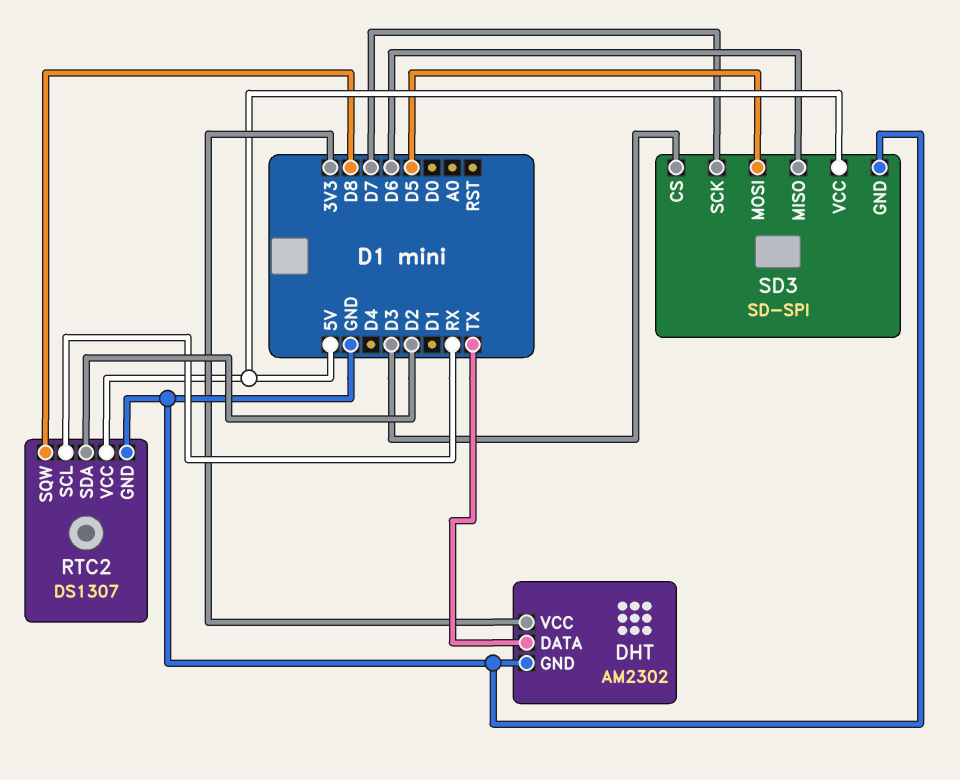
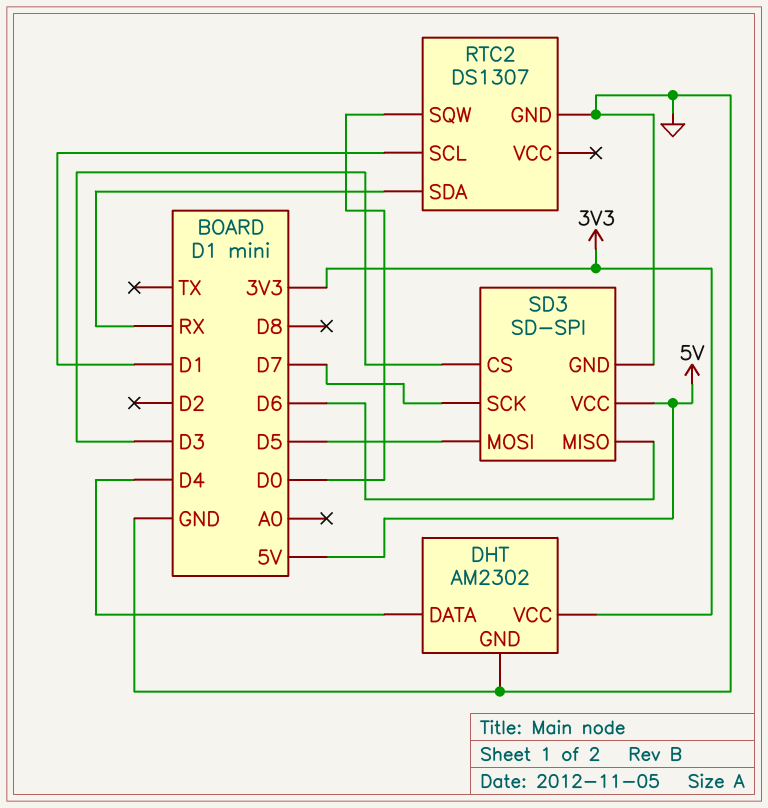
DHT pin DATA: TX -> D4
RTC2 pin SCL: RX -> D1
RTC2 pin SDA: D2 -> RX
RTC2 pin SQW: D8 -> D0
RTC2 pin VCC: 5V -> none

